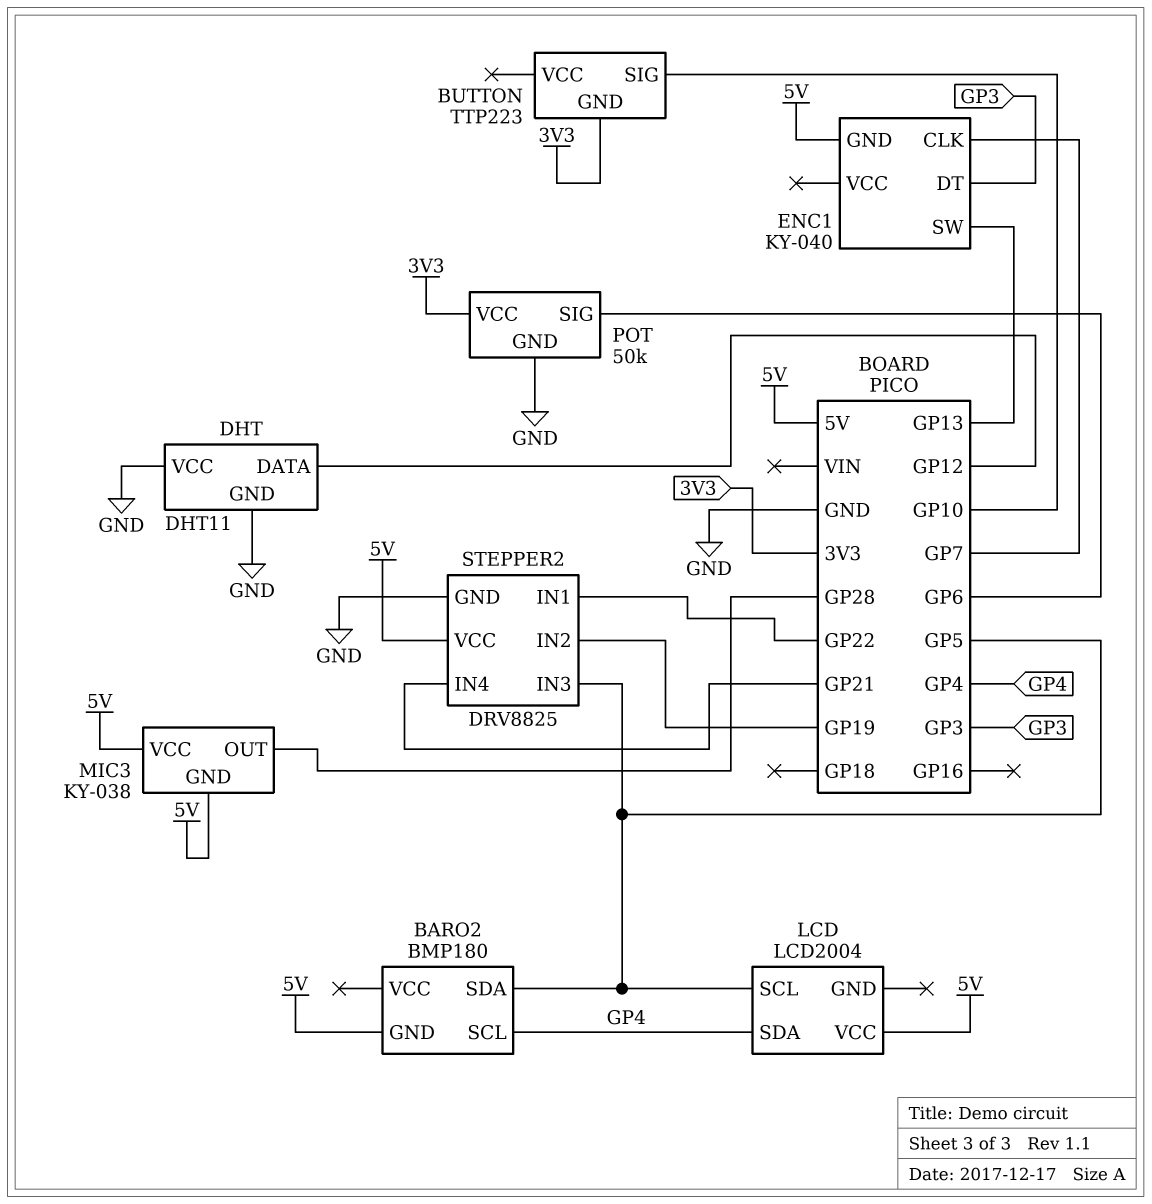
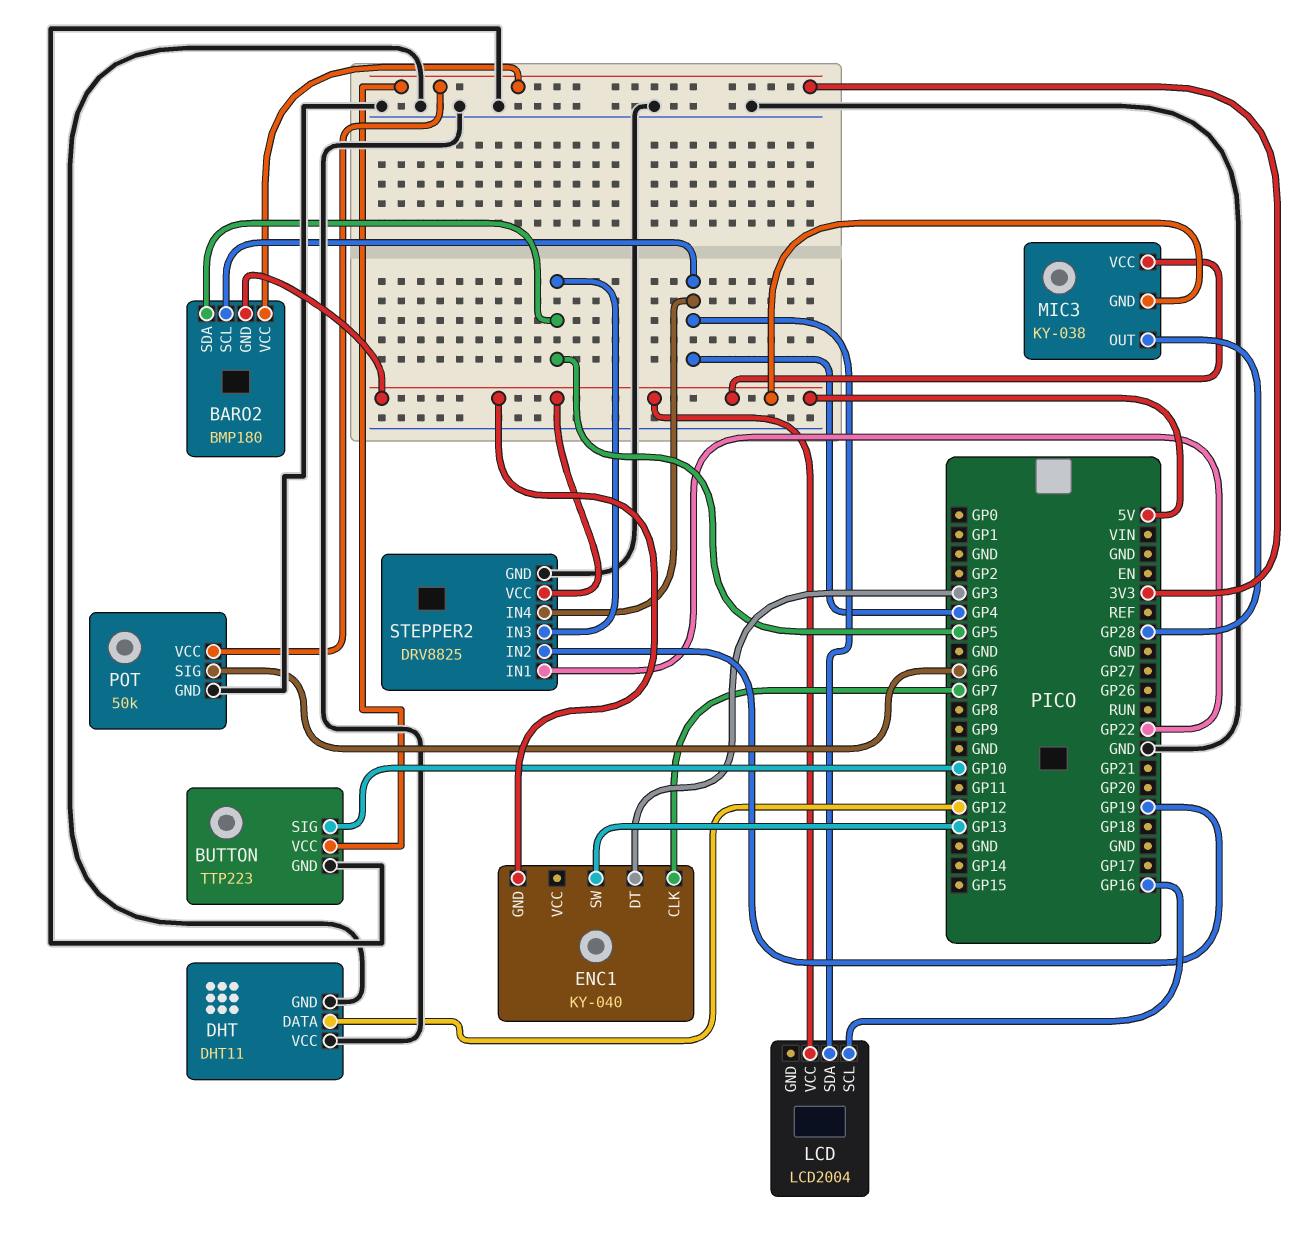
BARO2 pin VCC: none -> 3V3
BUTTON pin GND: 3V3 -> GND
BUTTON pin VCC: none -> 3V3
LCD pin SCL: GP5 -> GP16
STEPPER2 pin IN4: GP21 -> GP4

